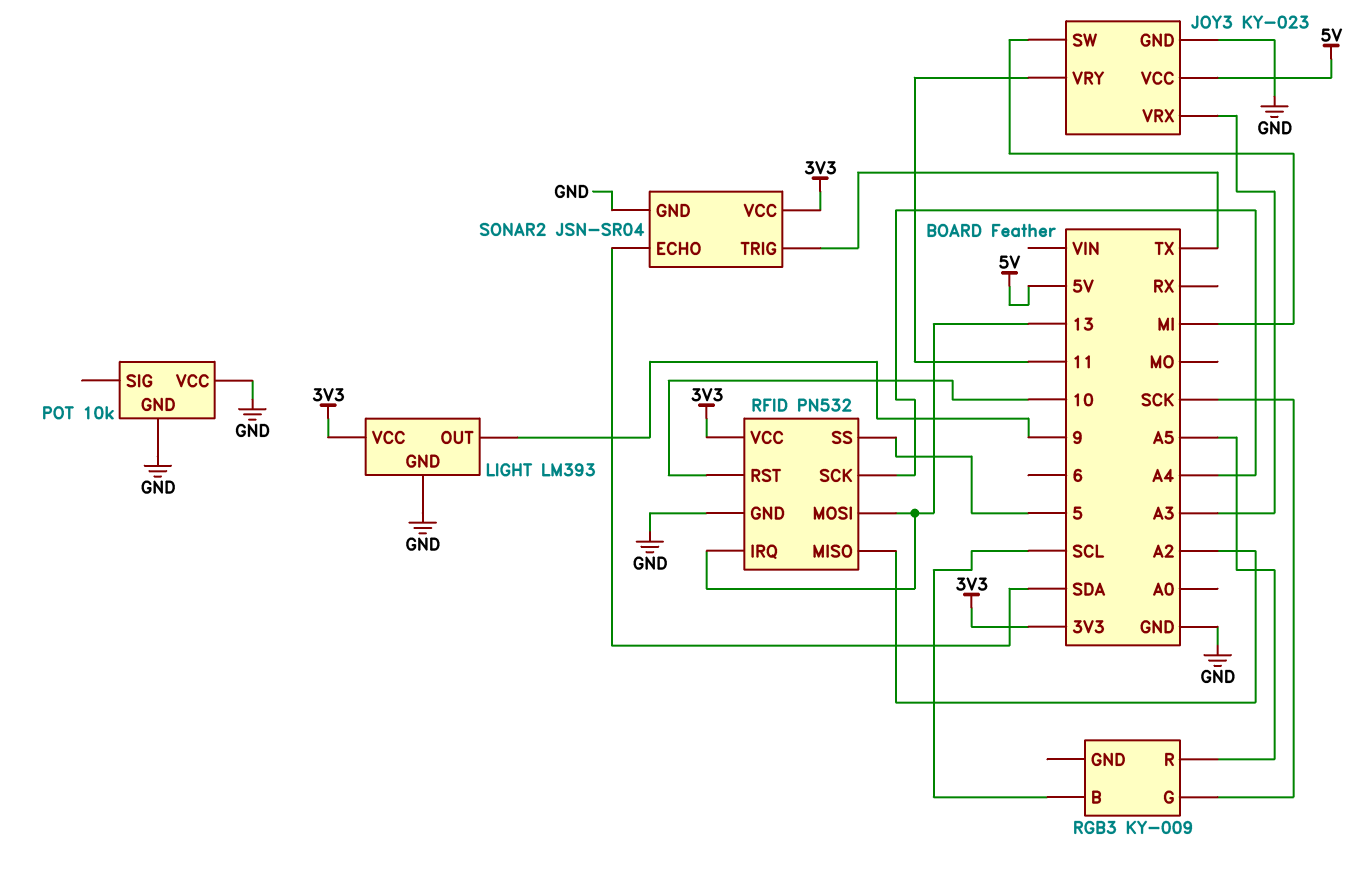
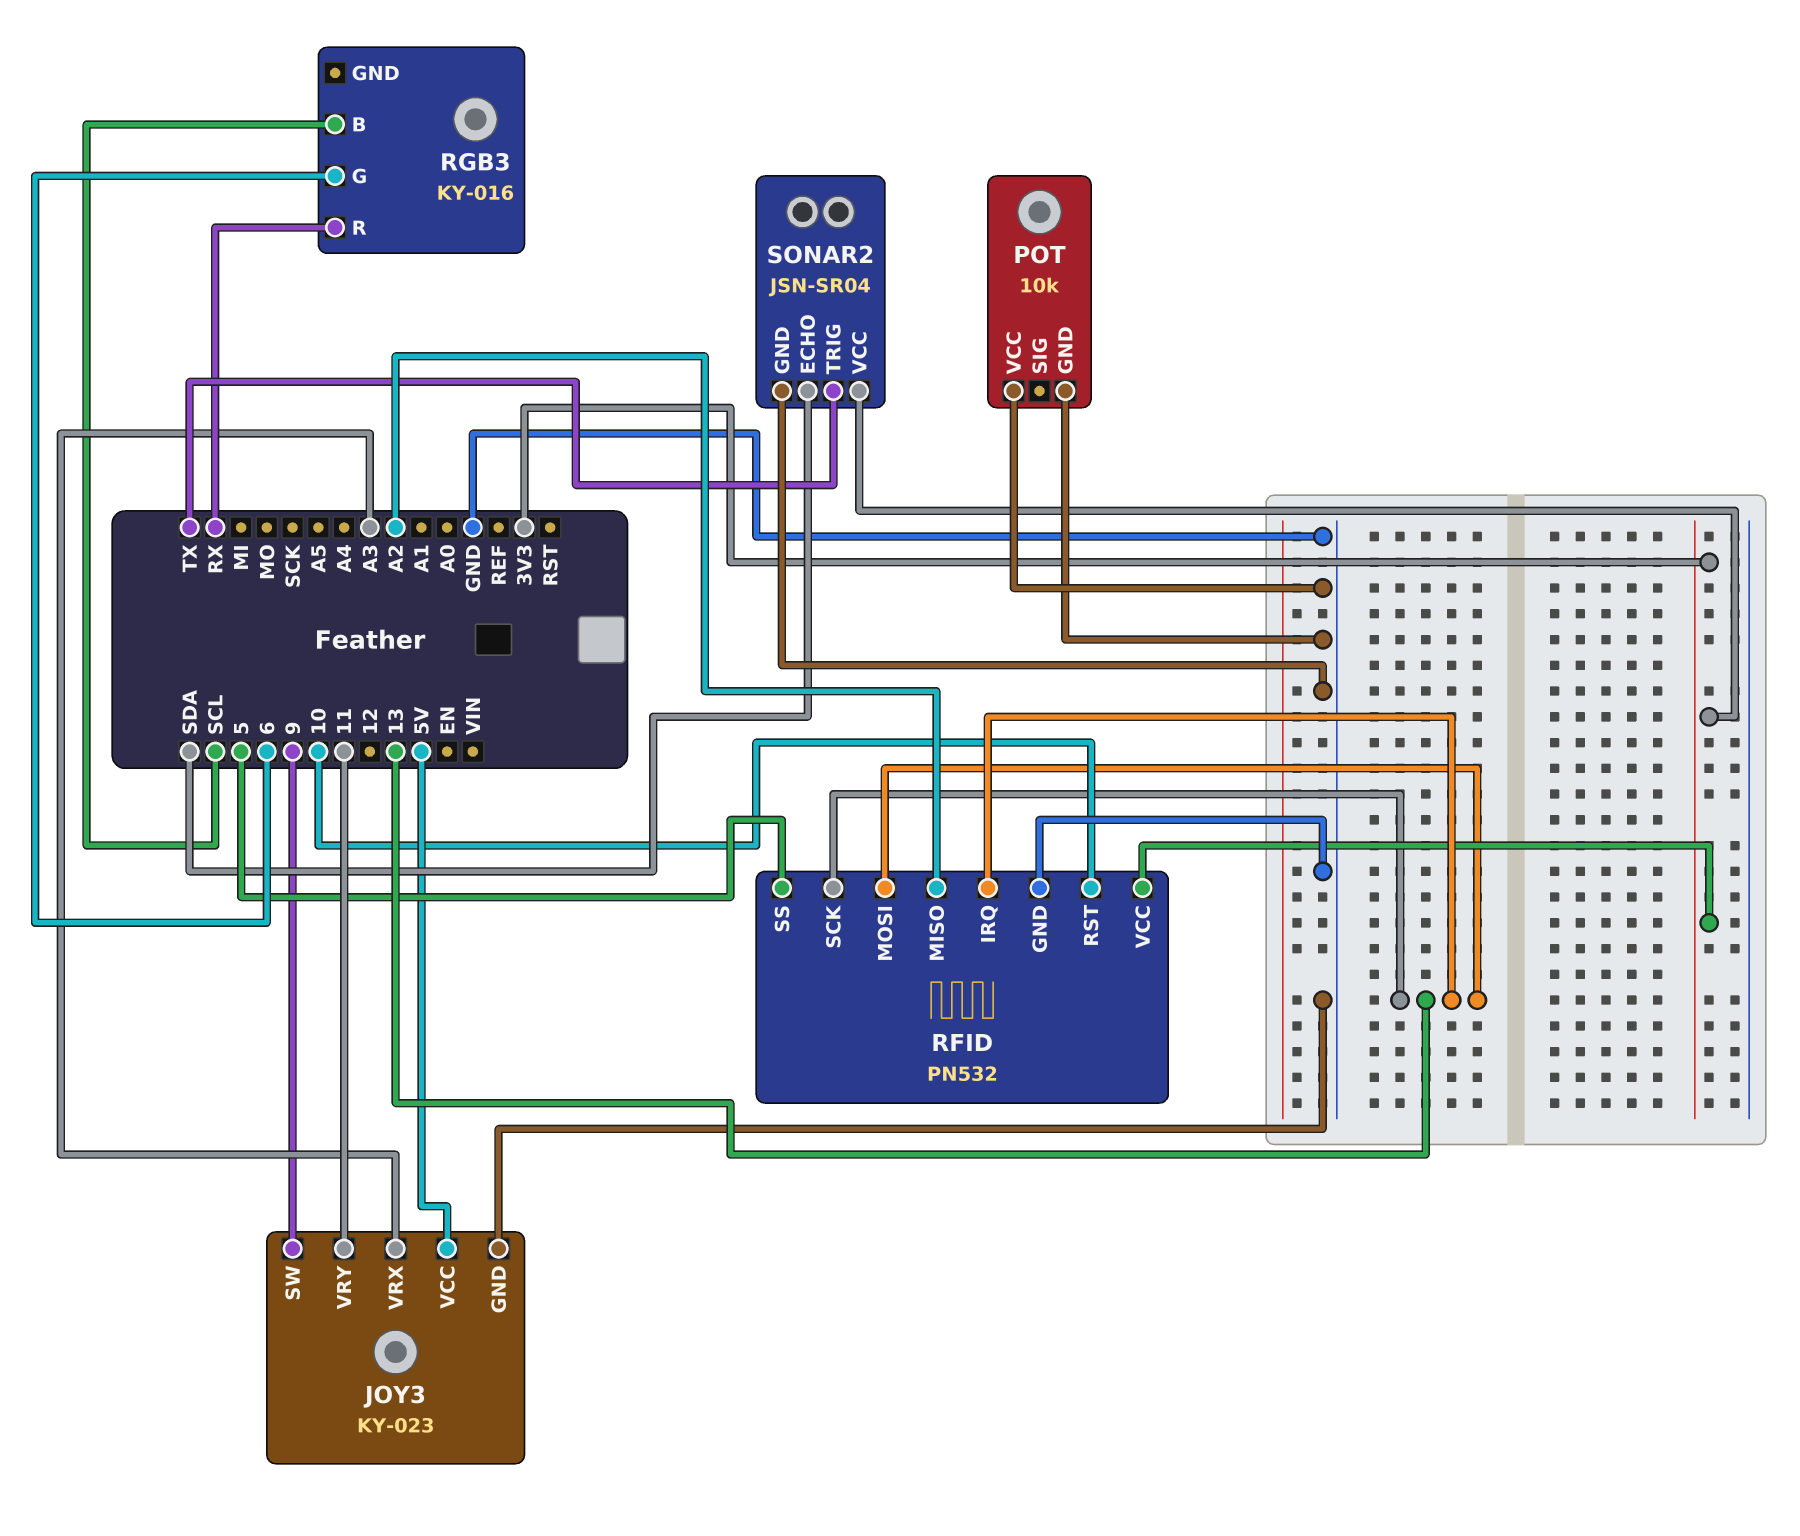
JOY3 pin SW: MI -> 9
LIGHT: LM393 -> none
LIGHT pin GND: GND -> none
LIGHT pin OUT: 9 -> none
LIGHT pin VCC: 3V3 -> none
RFID pin SCK: A4 -> 13
RGB3: KY-009 -> KY-016
RGB3 pin G: SCK -> 6
RGB3 pin R: A5 -> RX

